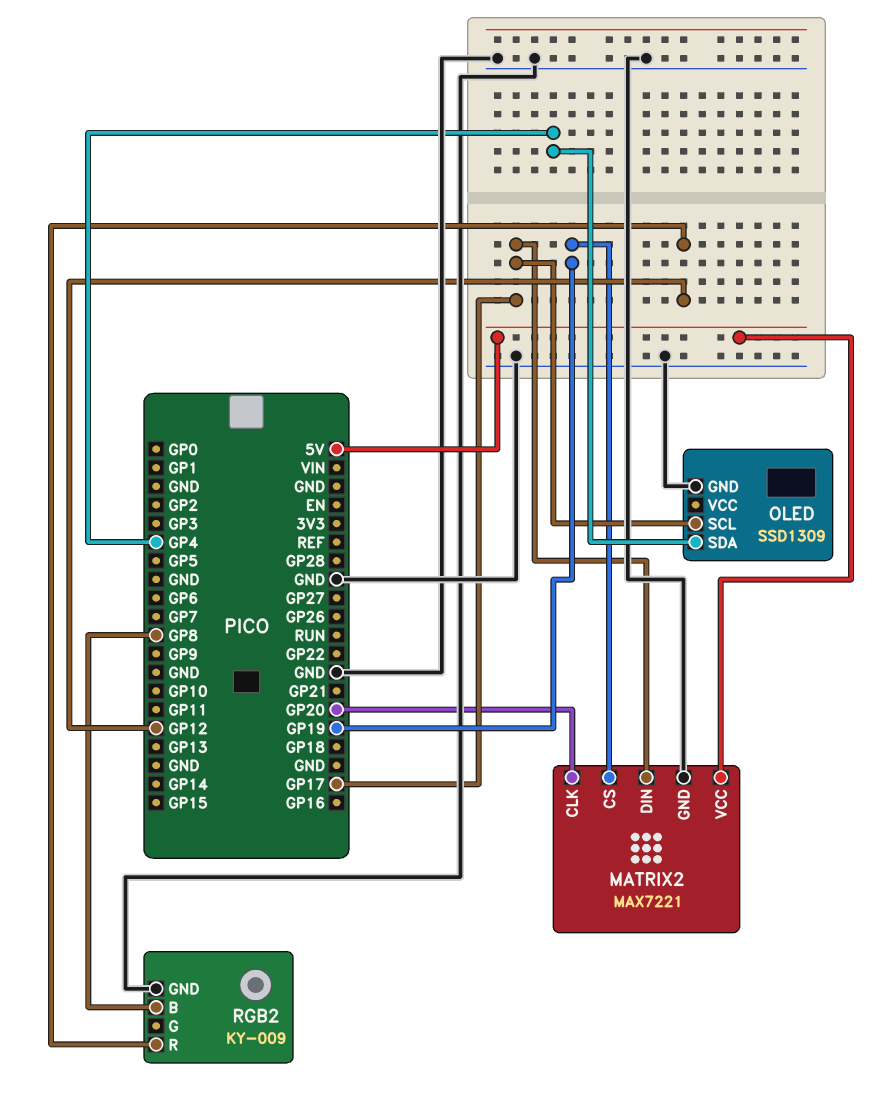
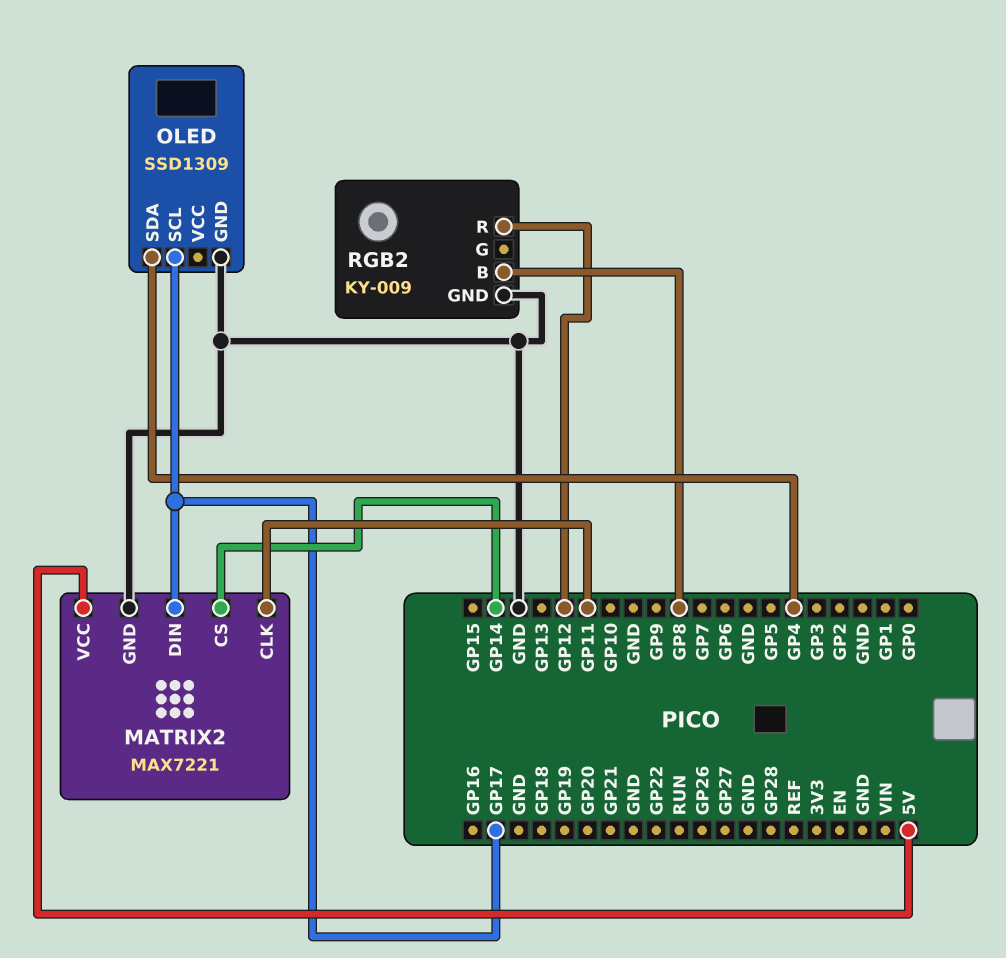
MATRIX2 pin CLK: GP20 -> GP11
MATRIX2 pin CS: GP19 -> GP14

